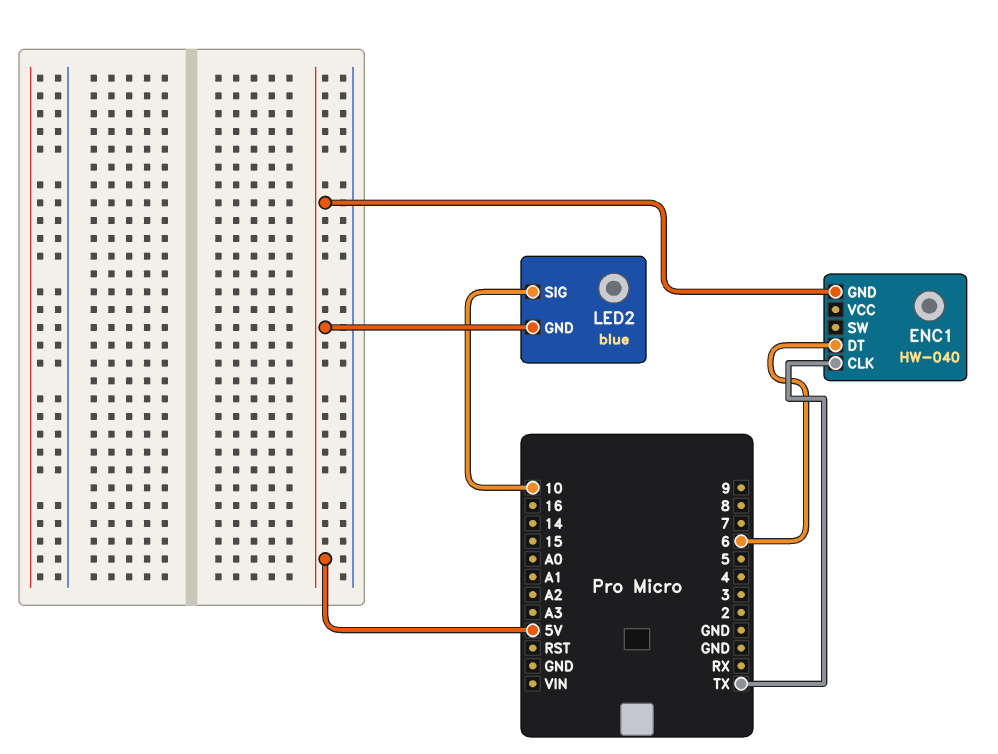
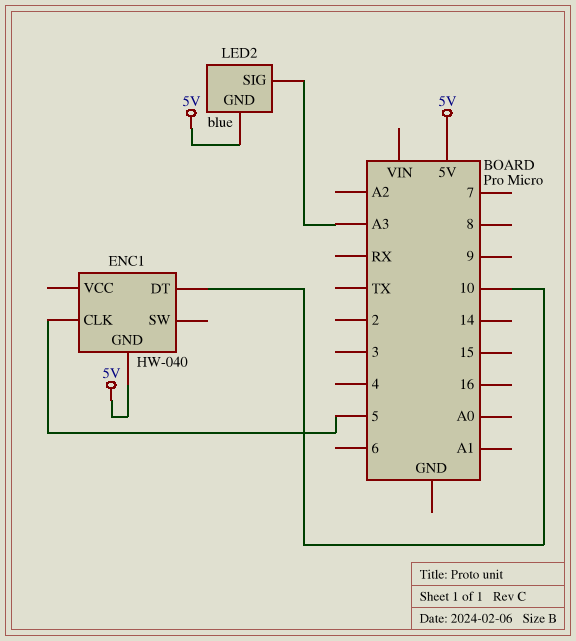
ENC1 pin CLK: TX -> 5
ENC1 pin DT: 6 -> 10
LED2 pin SIG: 10 -> A3

